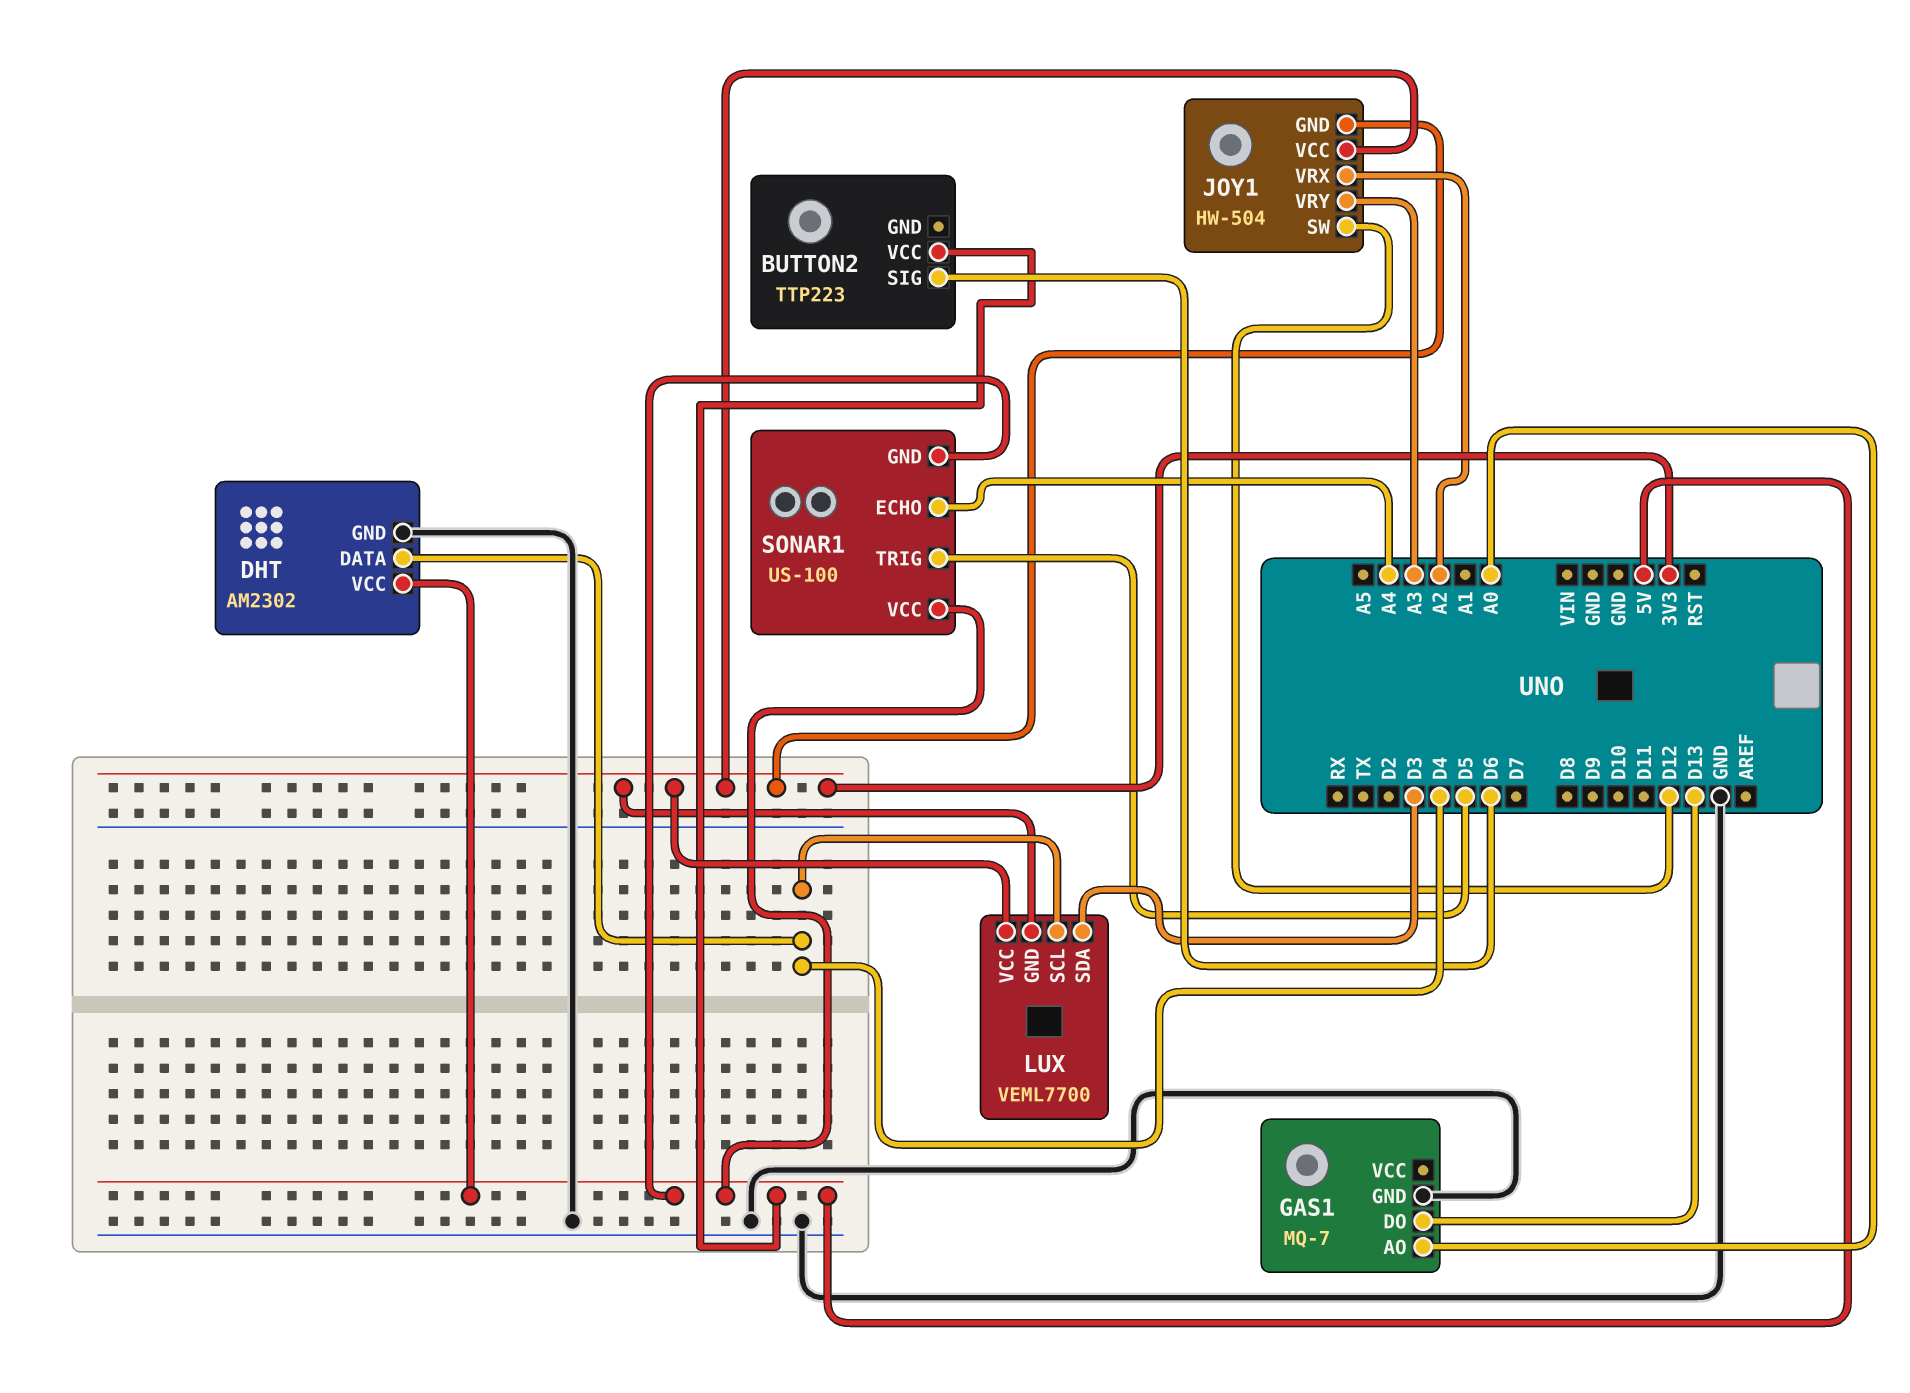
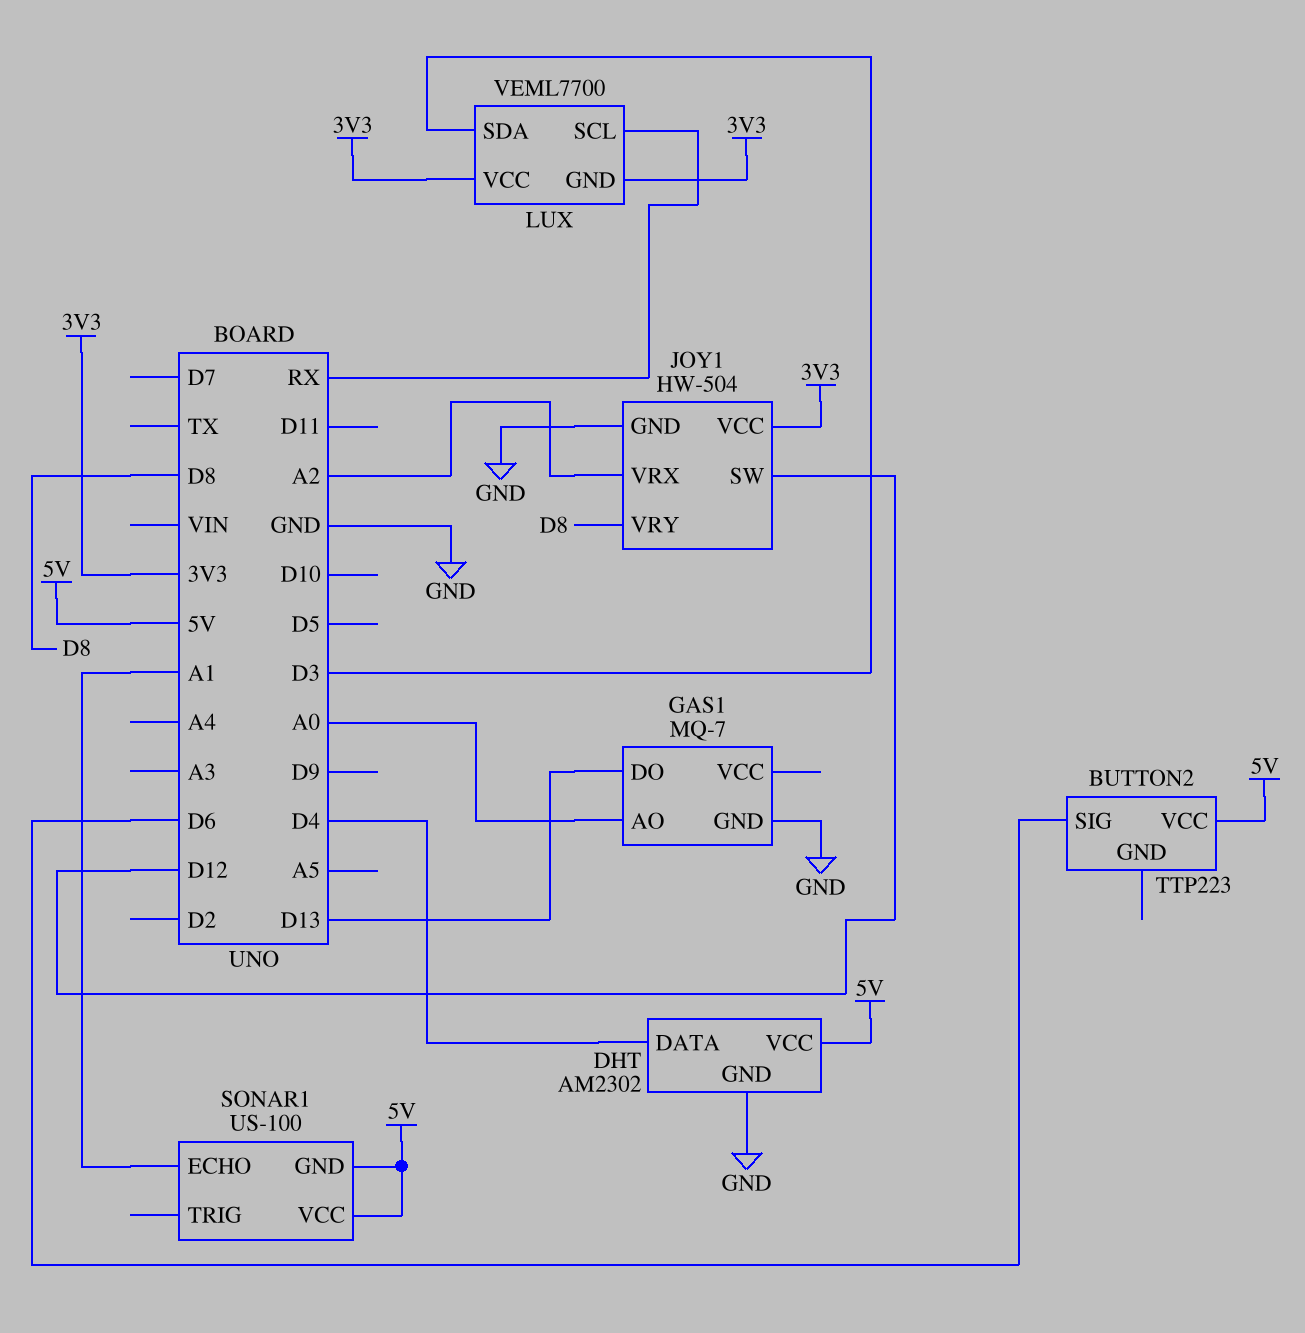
JOY1 pin GND: 3V3 -> GND
JOY1 pin VRY: A3 -> D8
LUX pin SCL: D4 -> RX
SONAR1 pin ECHO: A4 -> A1
SONAR1 pin TRIG: D5 -> none

